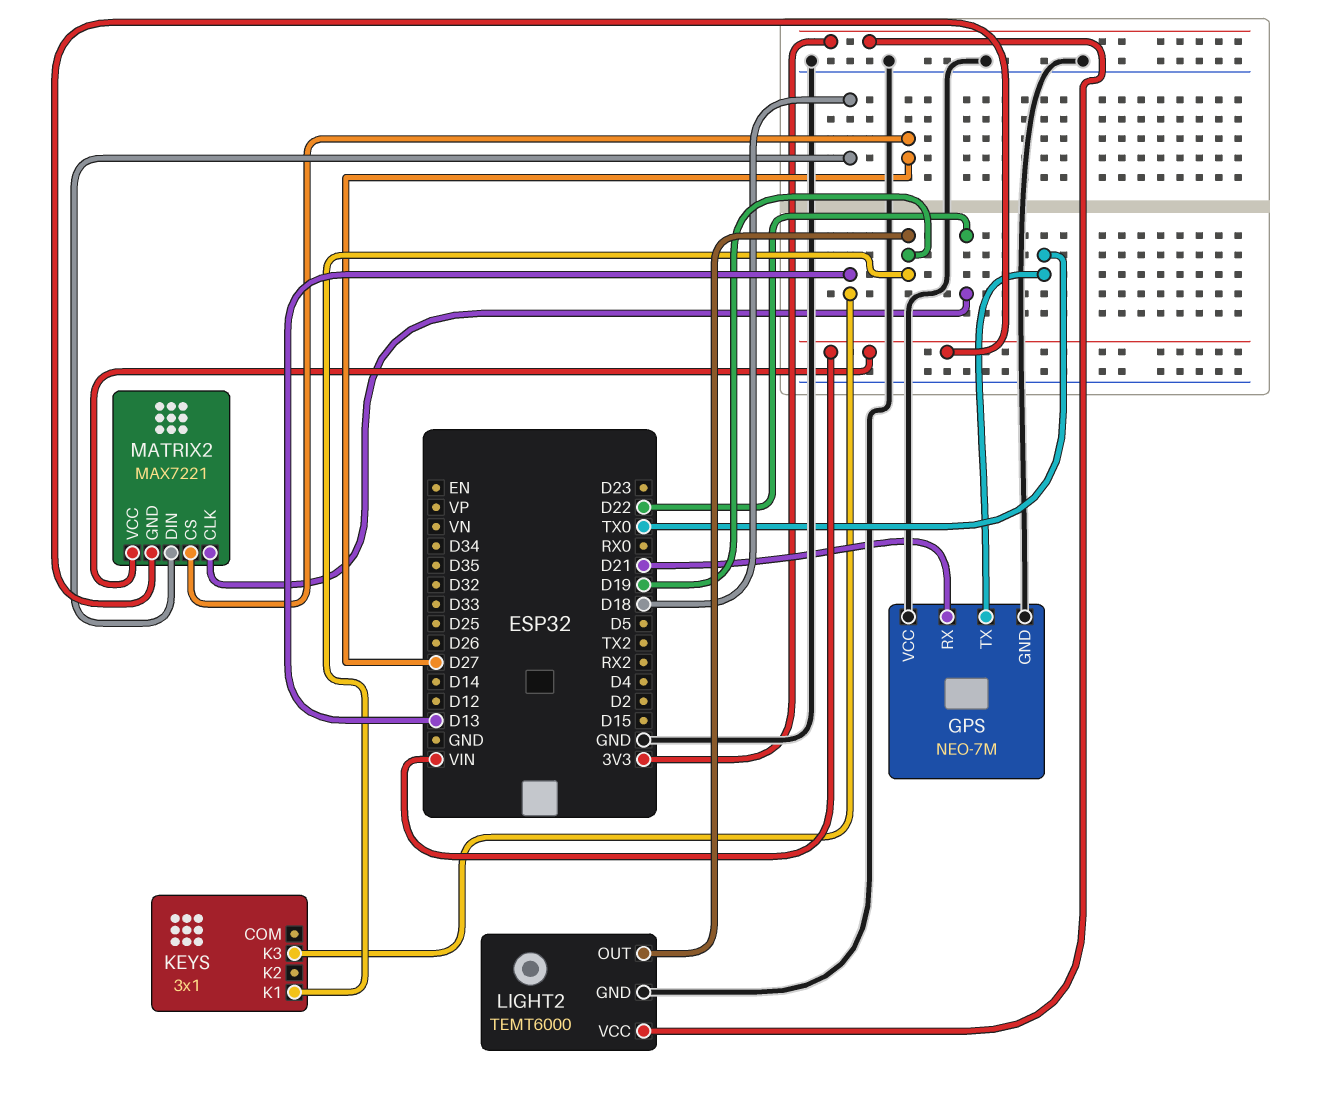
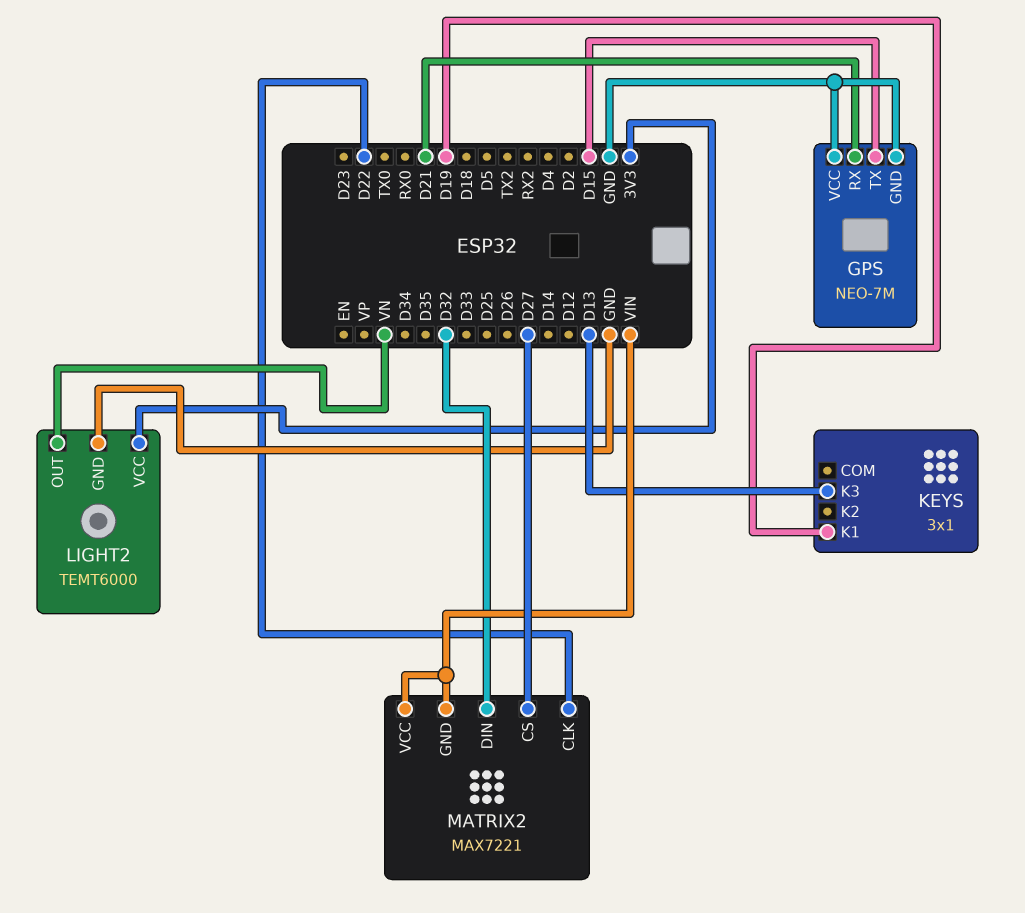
GPS pin TX: TX0 -> D15
LIGHT2 pin OUT: D19 -> VN
MATRIX2 pin DIN: D18 -> D32

